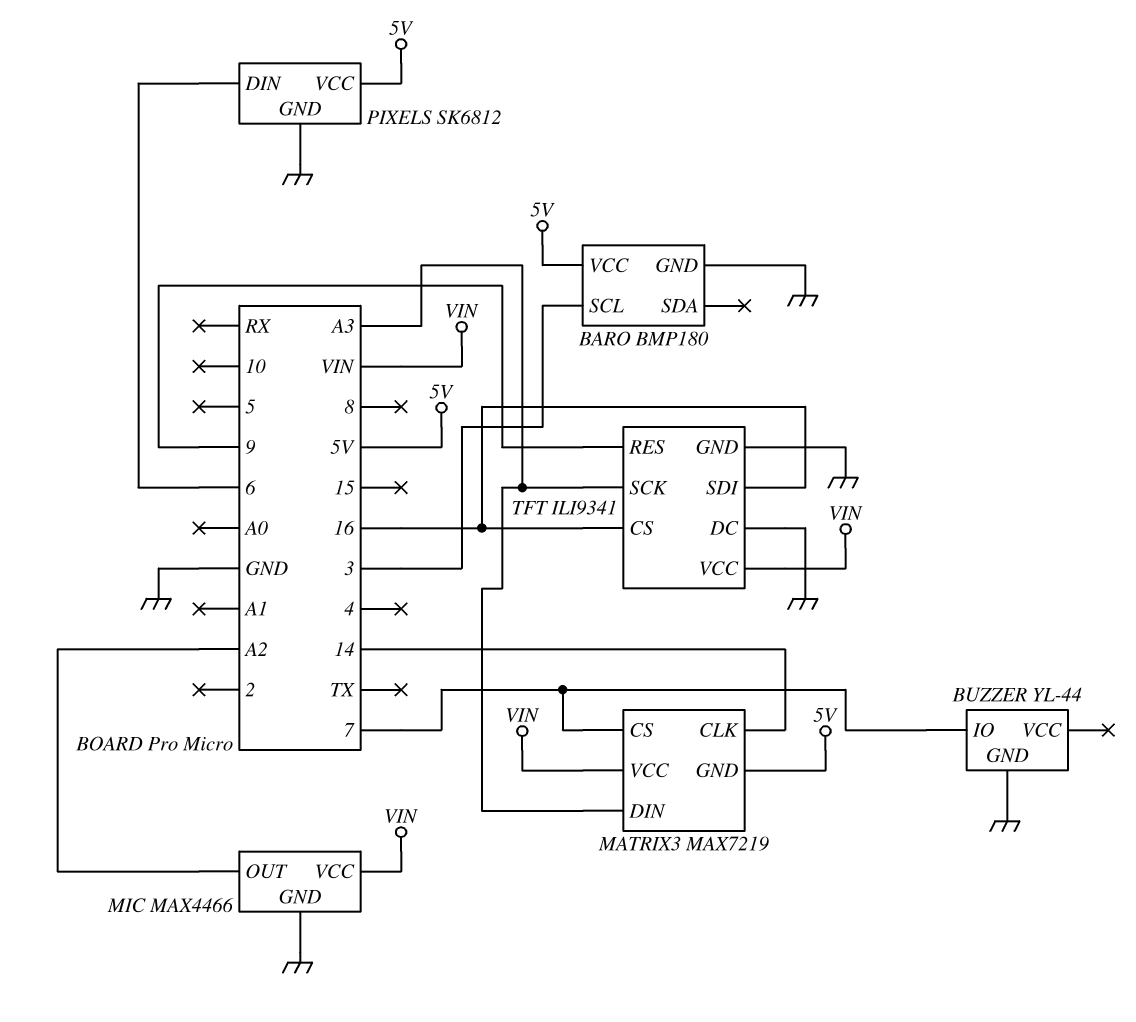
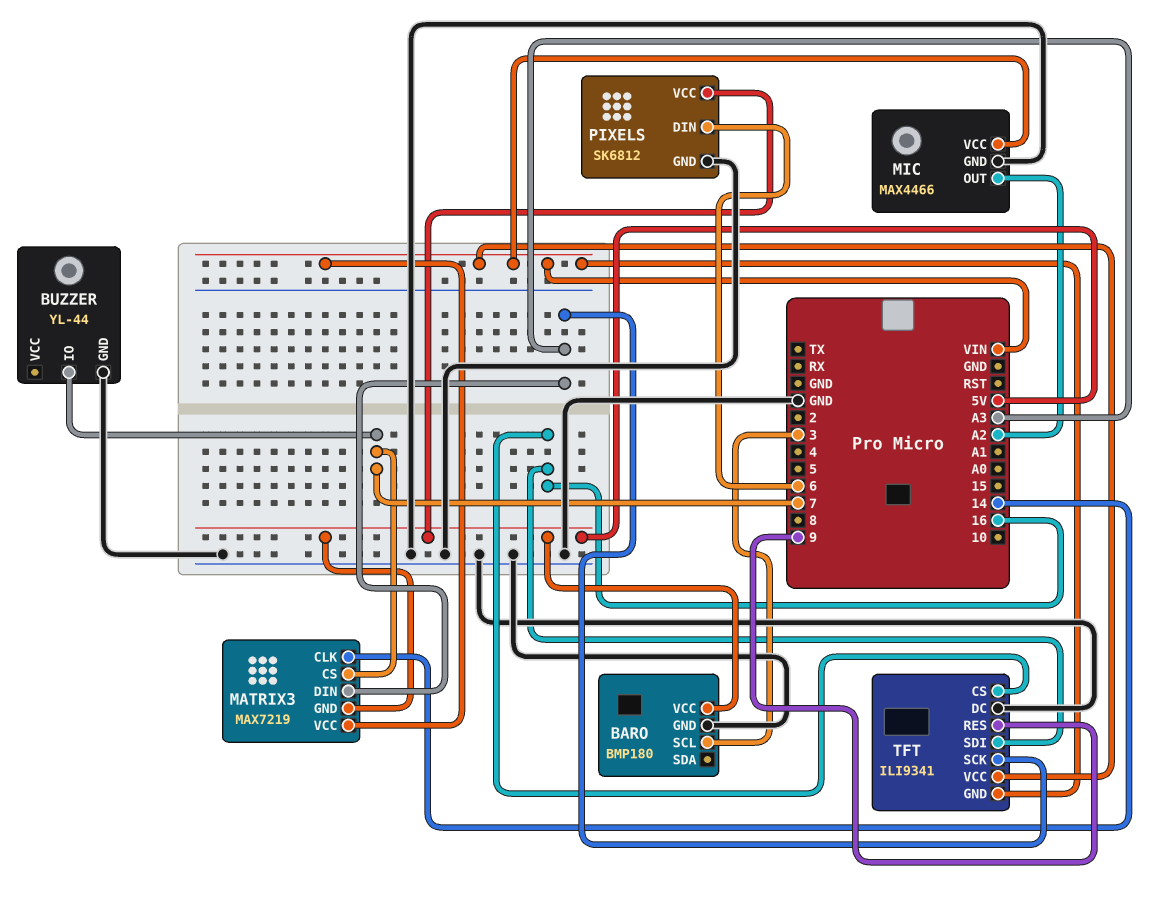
TFT pin GND: GND -> VIN

